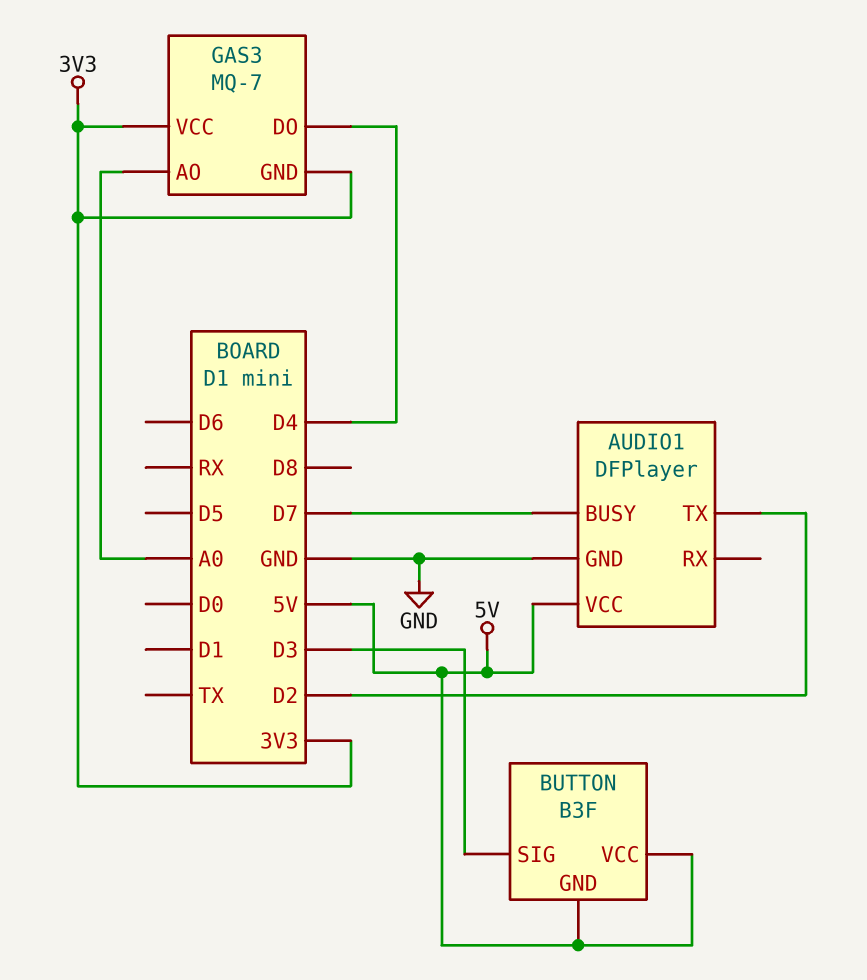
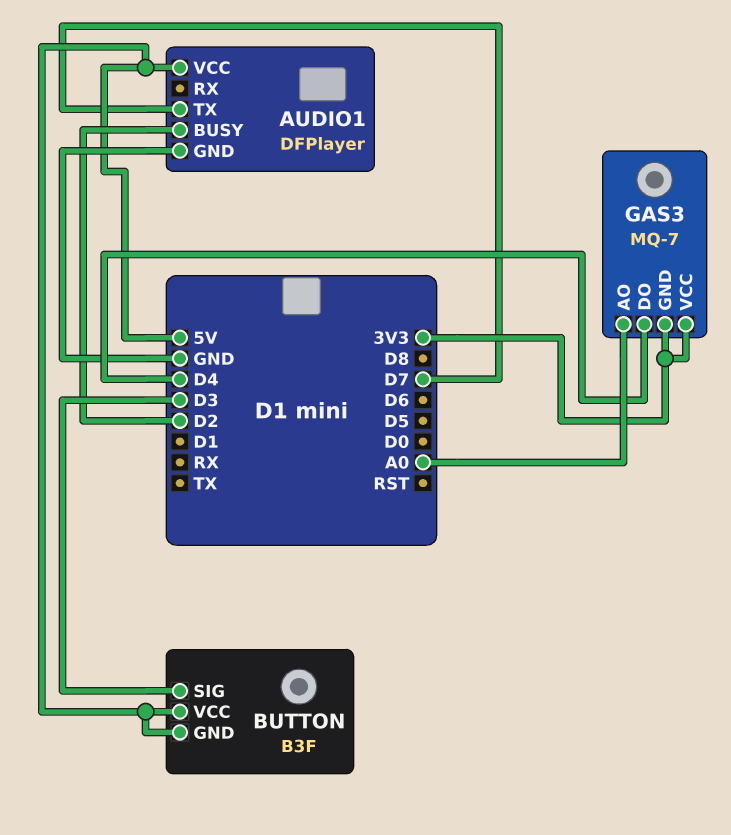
AUDIO1 pin BUSY: D7 -> D2
AUDIO1 pin TX: D2 -> D7

